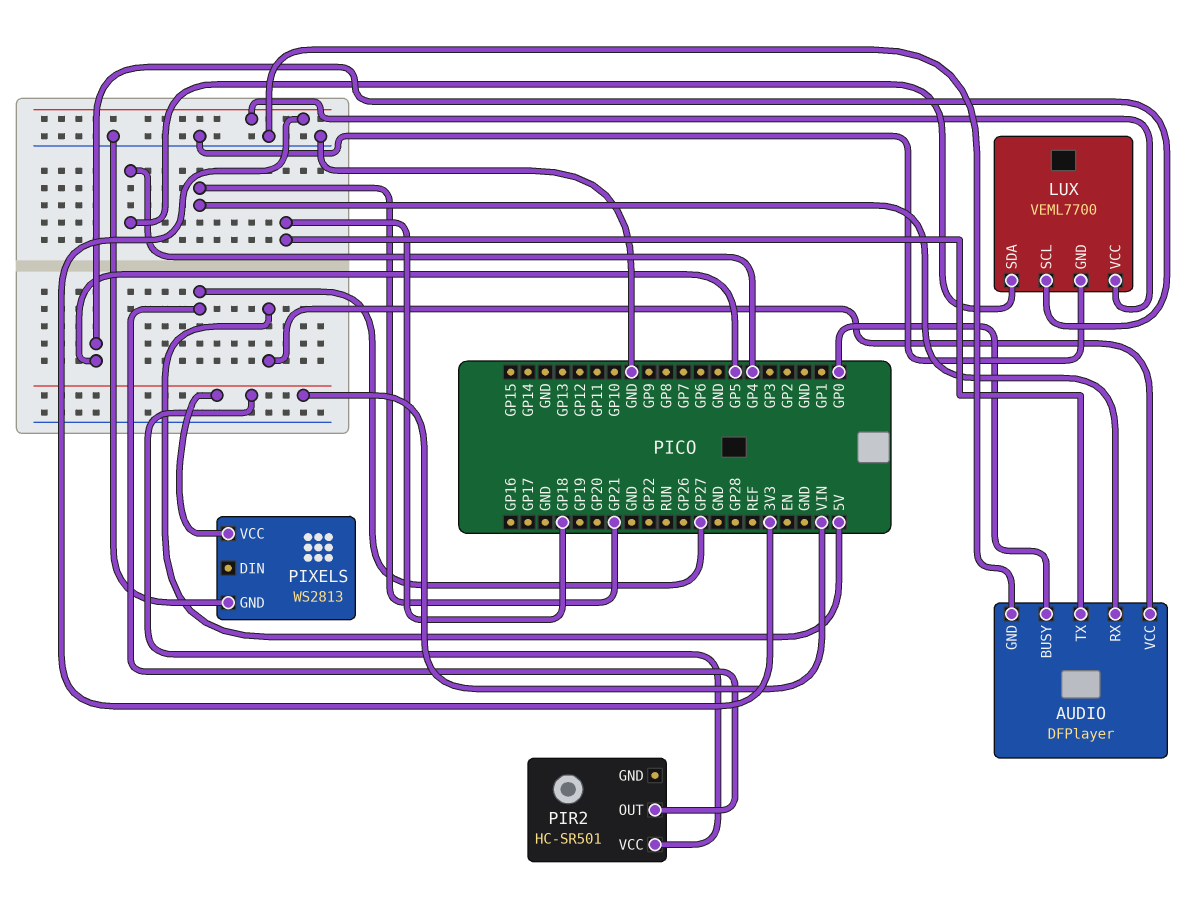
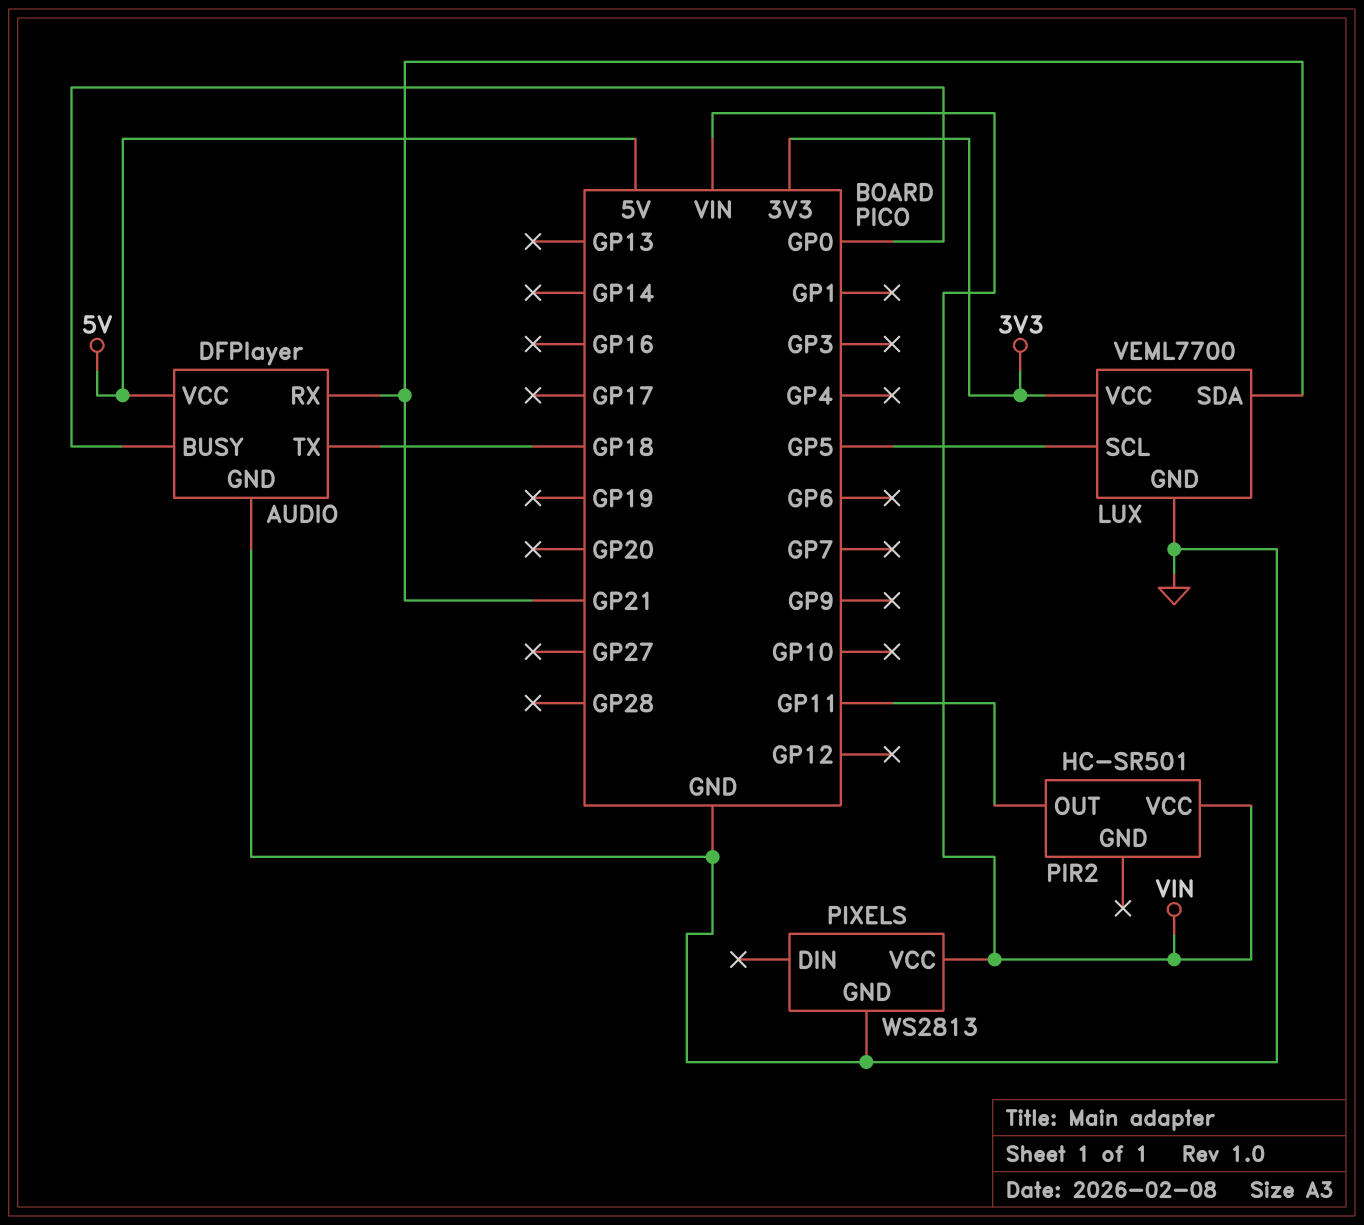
LUX pin SDA: GP4 -> GP21
PIR2 pin OUT: GP27 -> GP11

